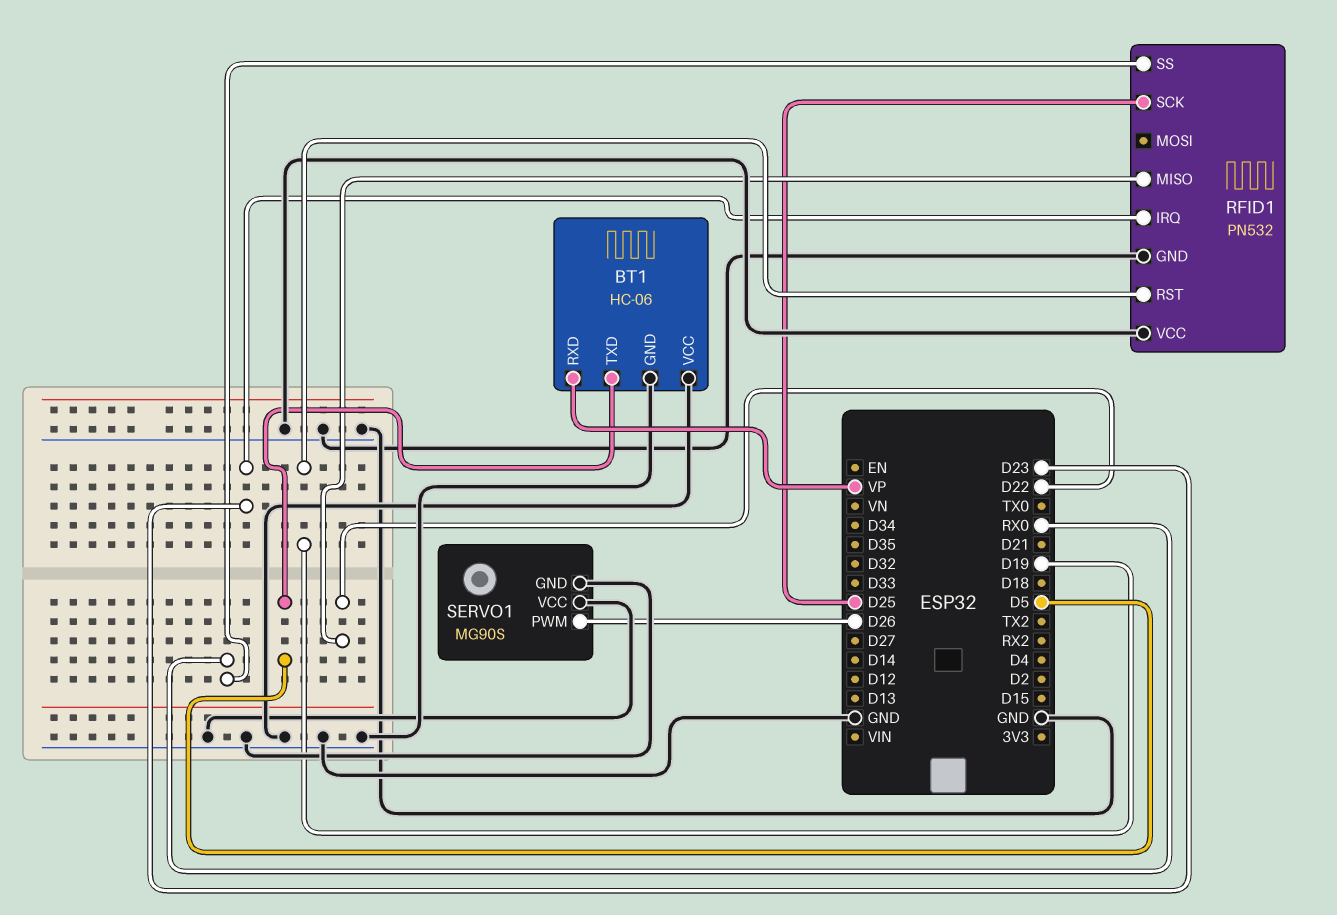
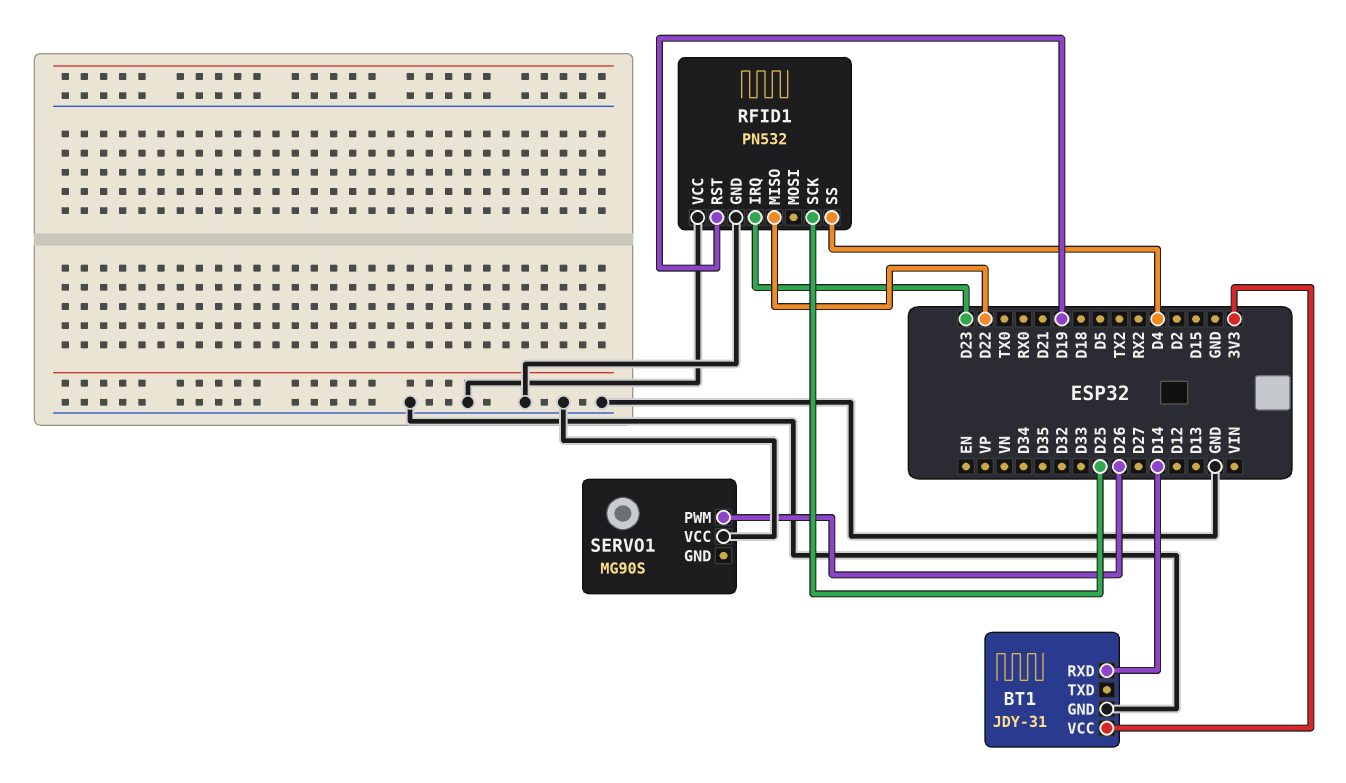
BT1: HC-06 -> JDY-31
BT1 pin RXD: VP -> D14
BT1 pin TXD: D5 -> none
BT1 pin VCC: GND -> 3V3
RFID1 pin SS: RX0 -> D4
SERVO1 pin GND: GND -> none

